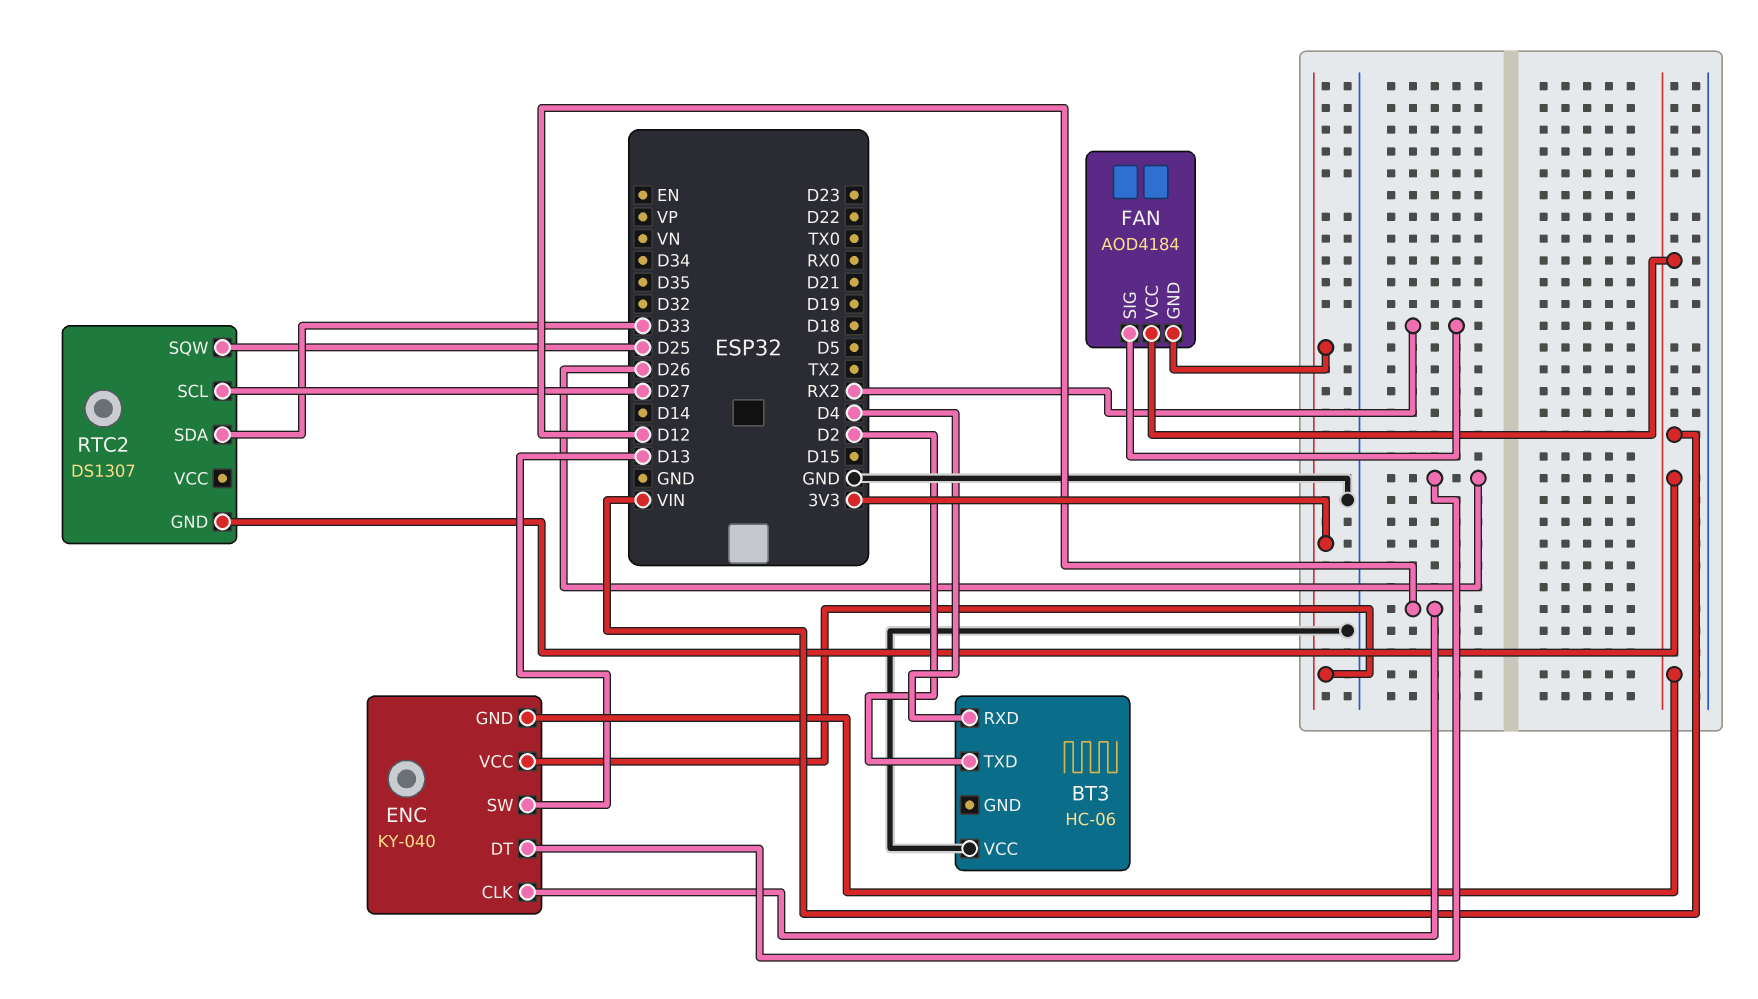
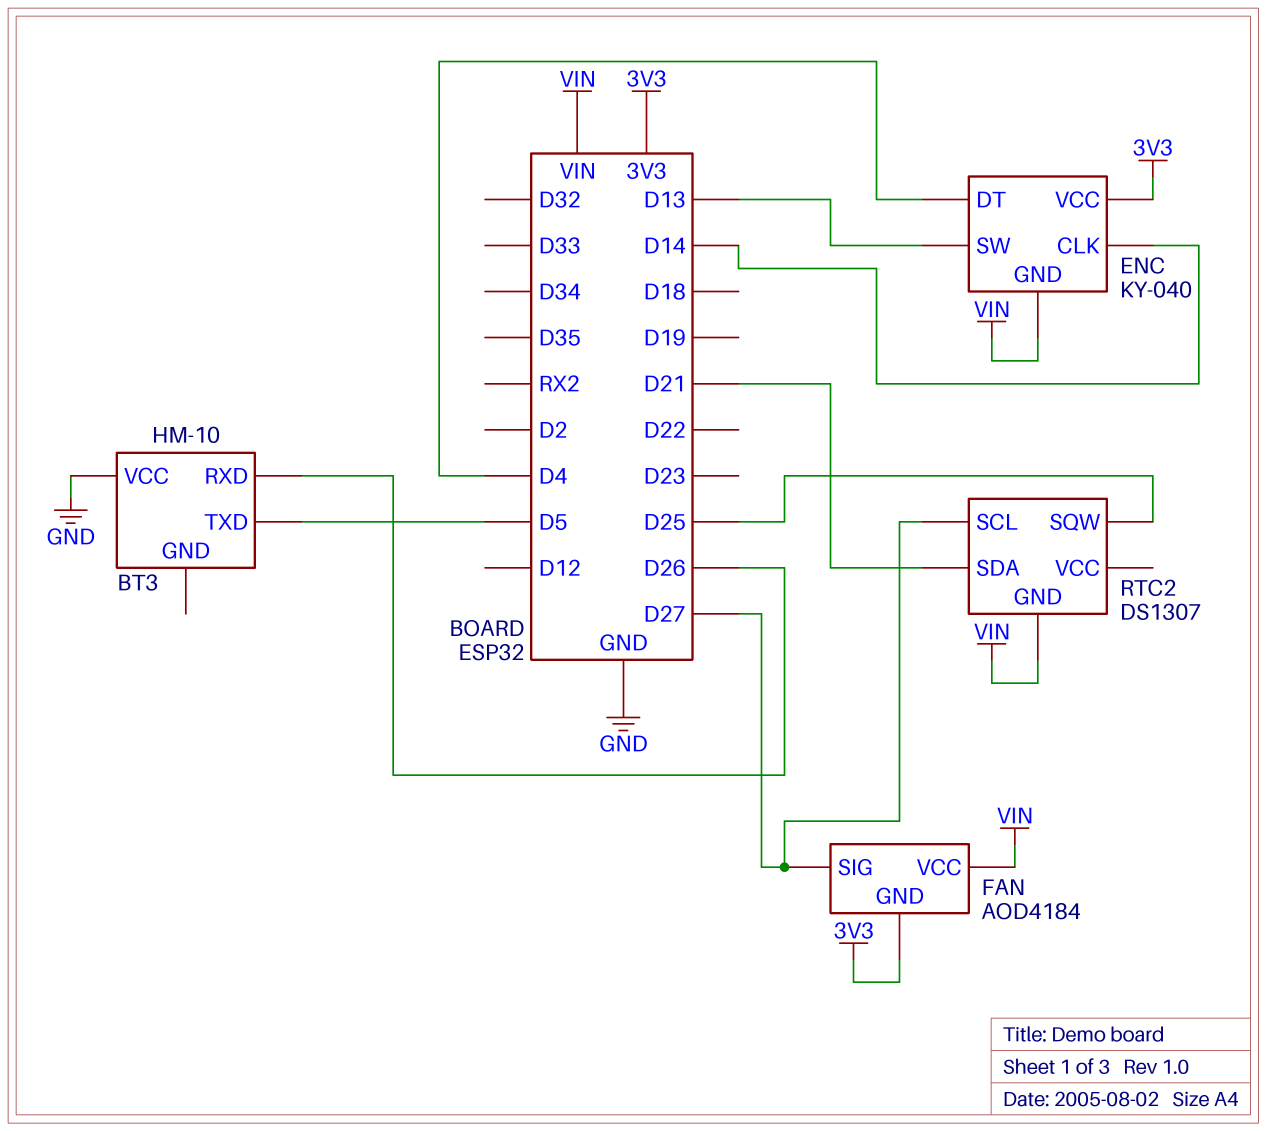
BT3: HC-06 -> HM-10
BT3 pin RXD: D4 -> D26
BT3 pin TXD: D2 -> D5
ENC pin CLK: D12 -> D14
ENC pin DT: D26 -> D4
FAN pin SIG: RX2 -> D27
RTC2 pin SDA: D33 -> D21

